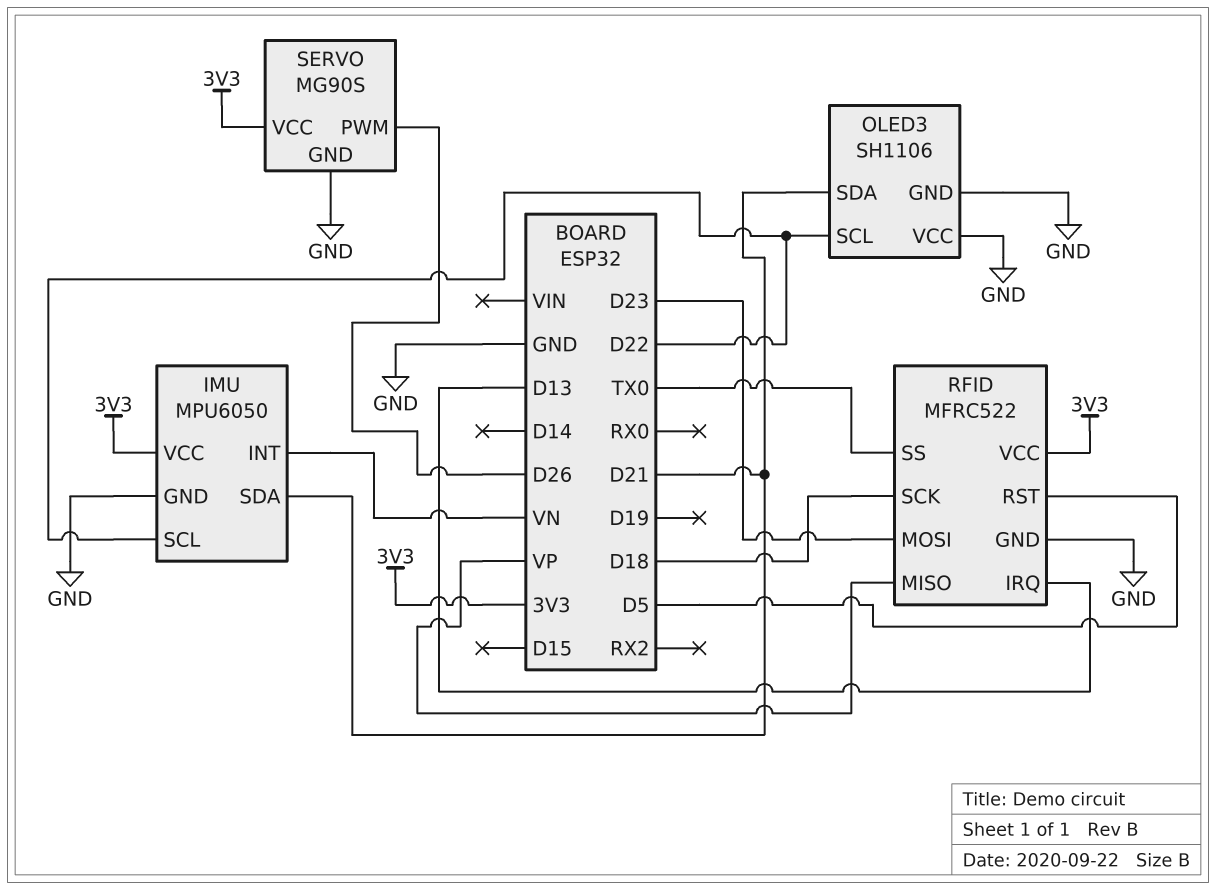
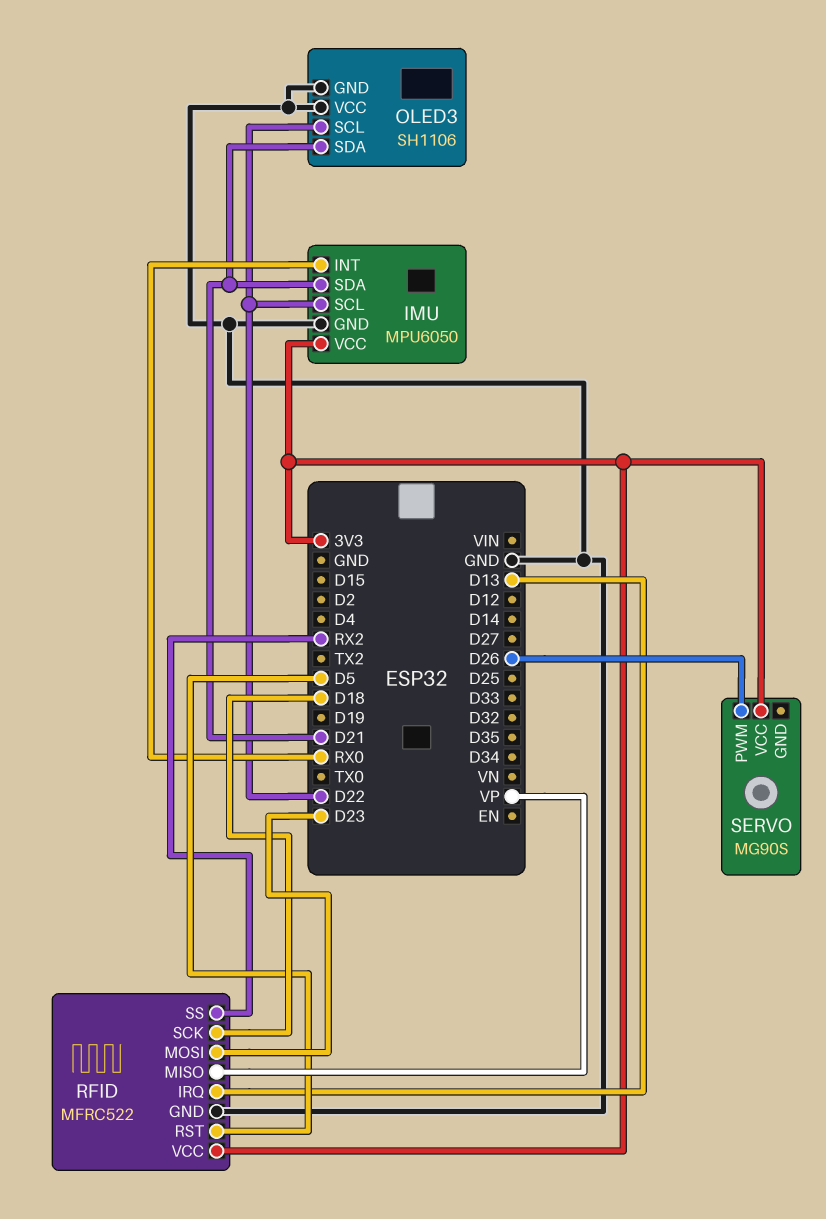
IMU pin INT: VN -> RX0
RFID pin SS: TX0 -> RX2
SERVO pin GND: GND -> none

